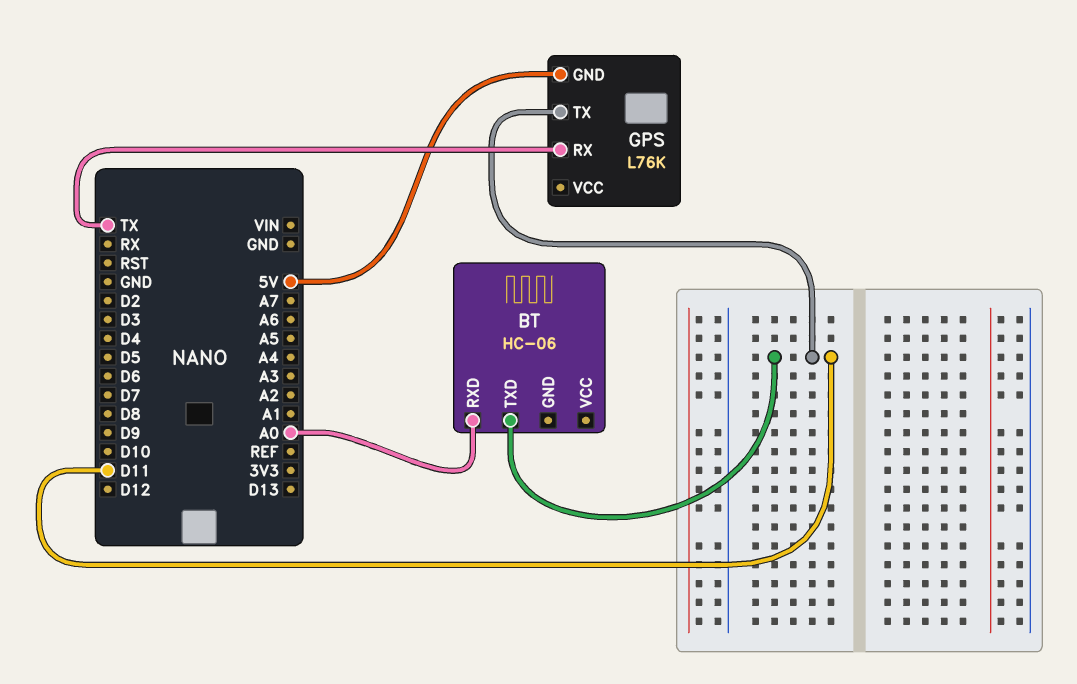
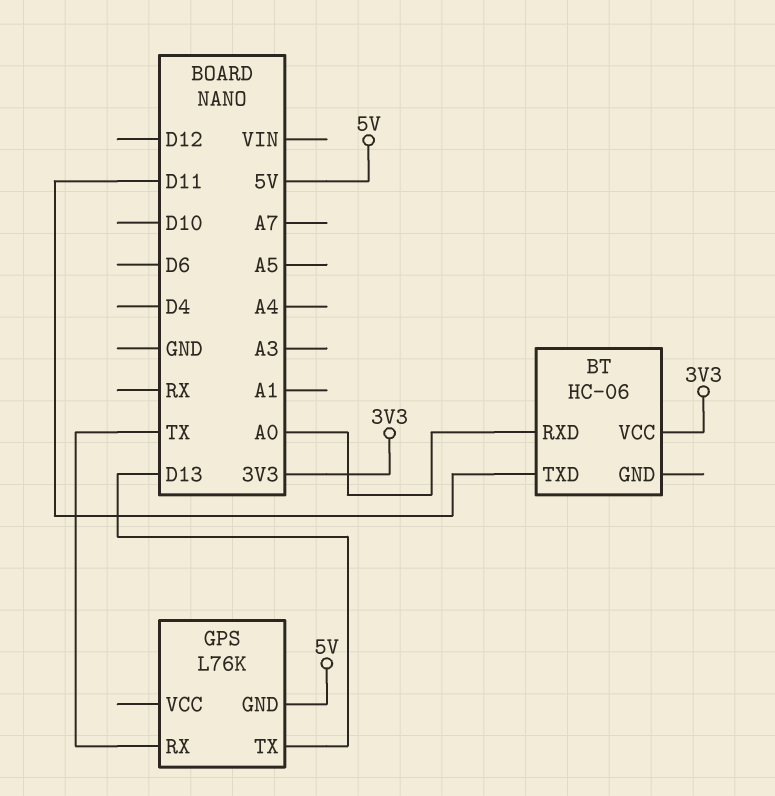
BT pin VCC: none -> 3V3
GPS pin TX: D11 -> D13

